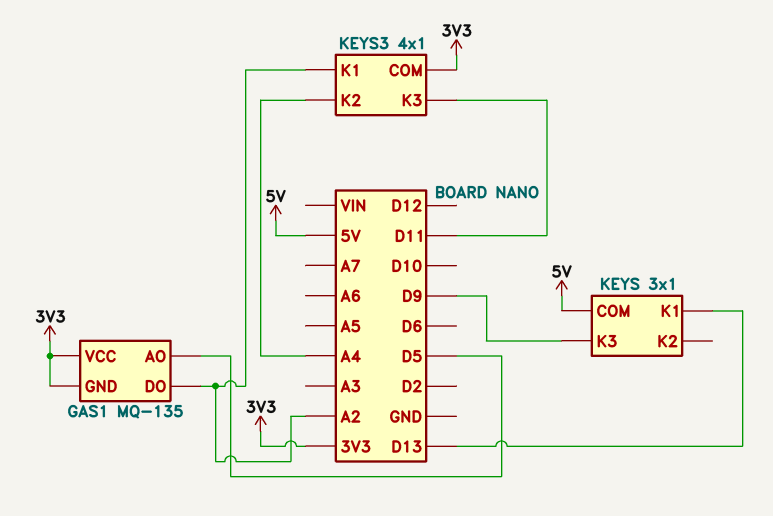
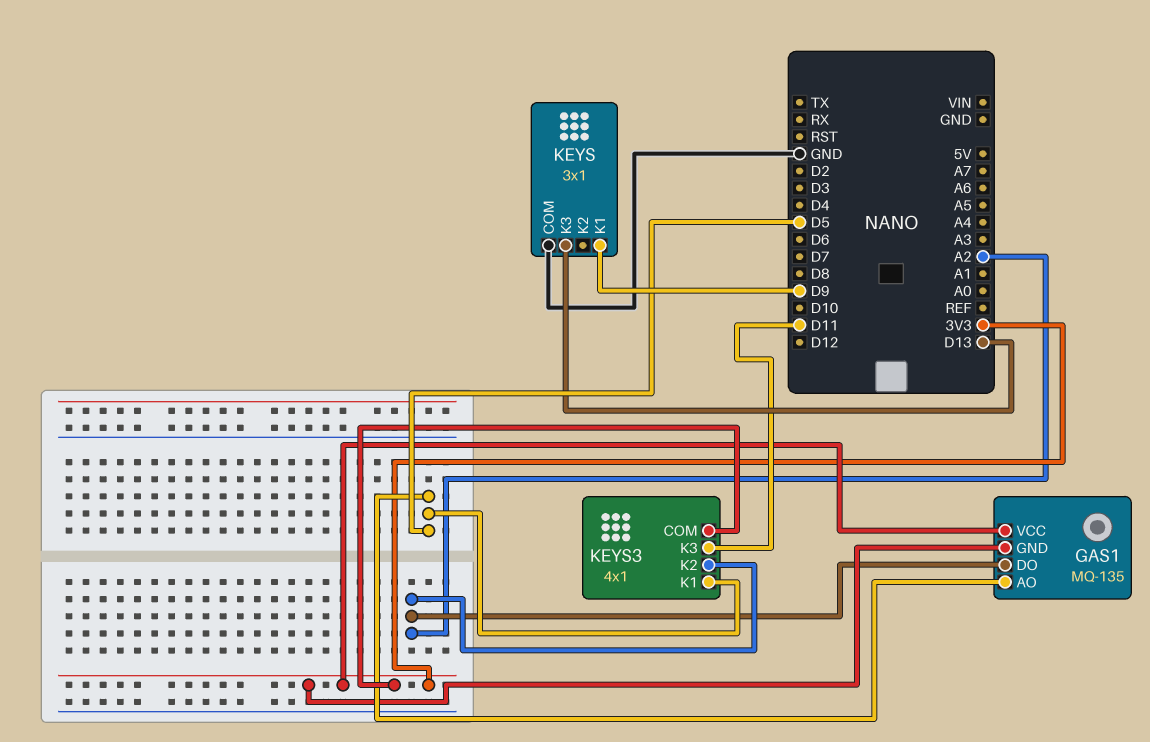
KEYS pin COM: 5V -> GND
KEYS pin K1: D13 -> D9
KEYS pin K3: D9 -> D13
KEYS3 pin K1: A2 -> D5
KEYS3 pin K2: A4 -> A2

